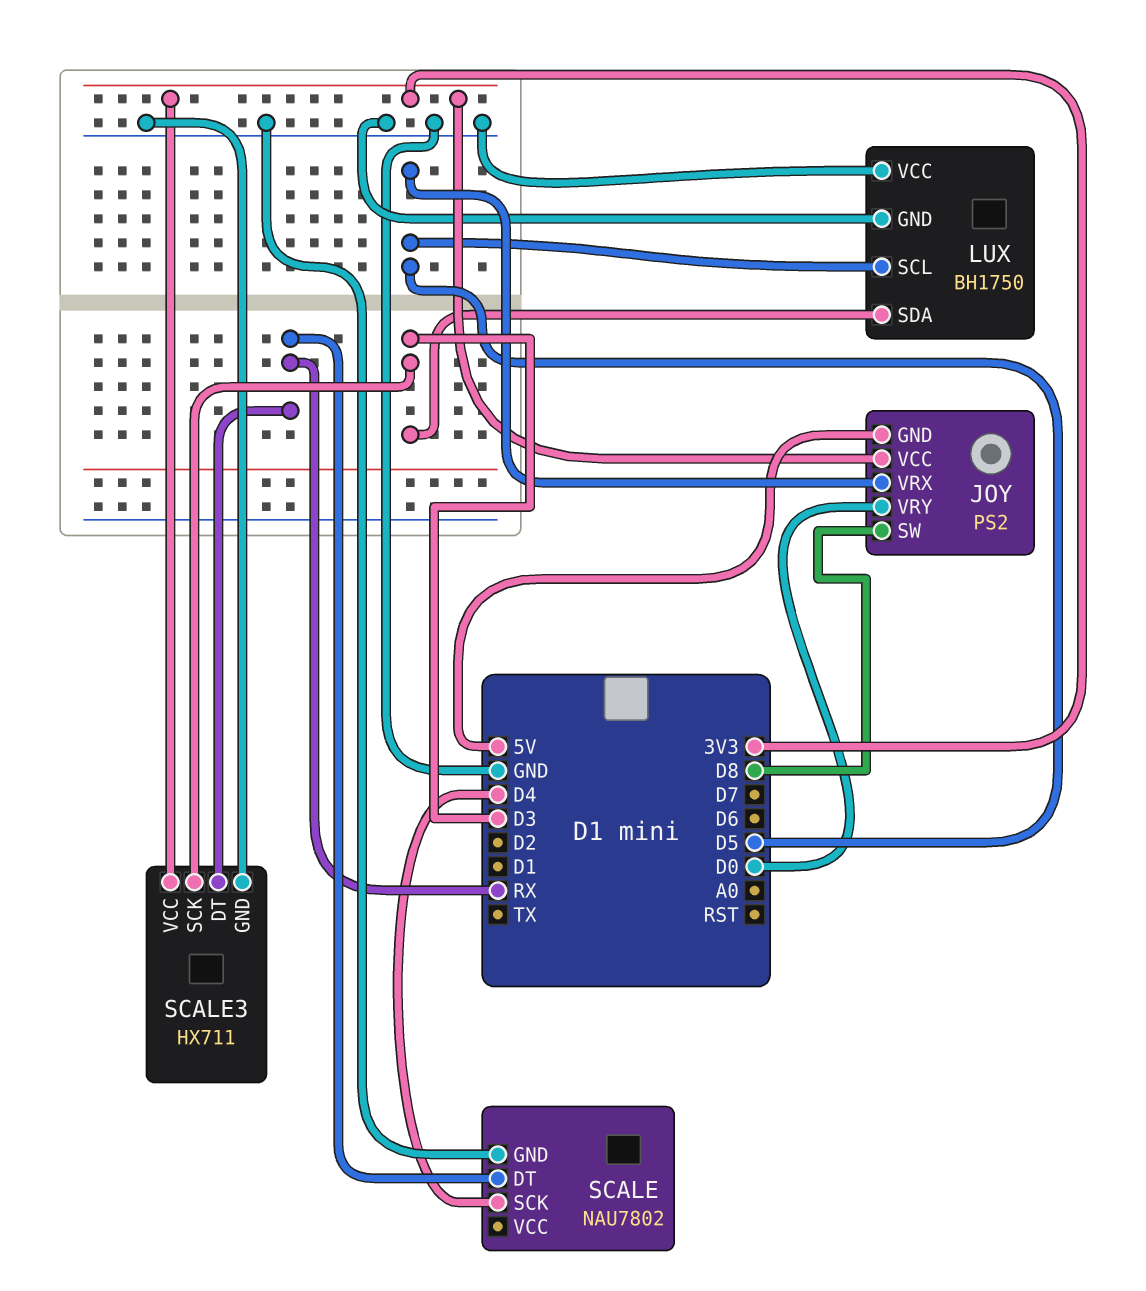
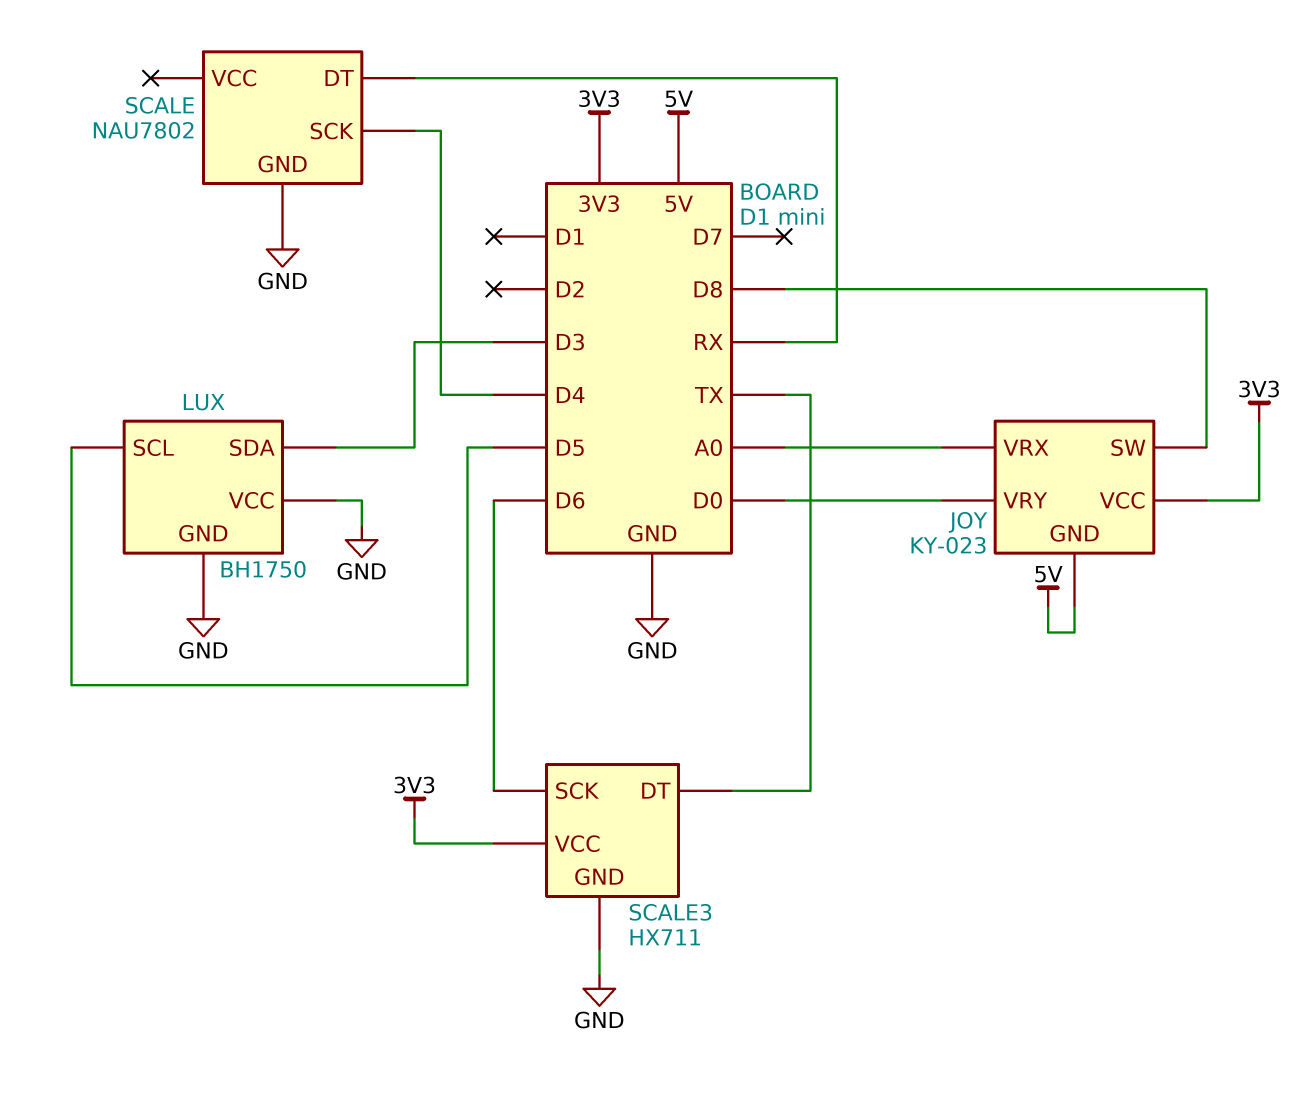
JOY: PS2 -> KY-023
JOY pin VRX: D5 -> A0
SCALE3 pin DT: RX -> TX
SCALE3 pin SCK: D3 -> D6

